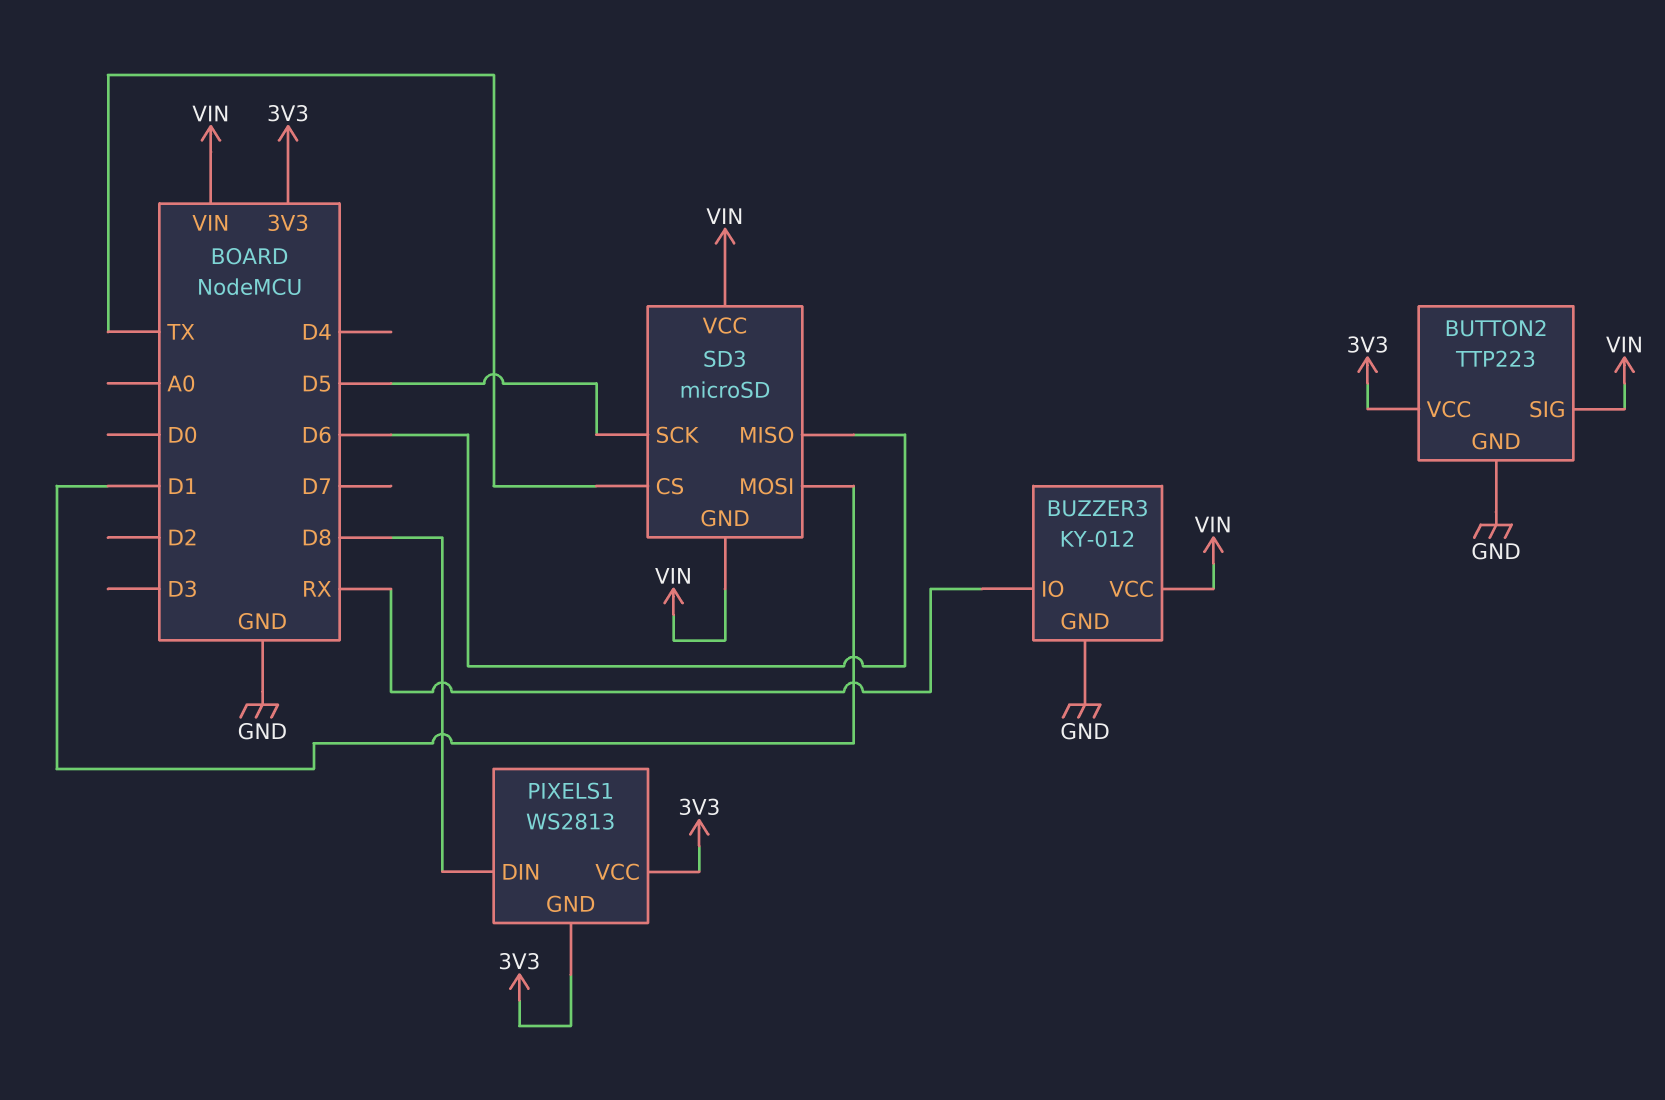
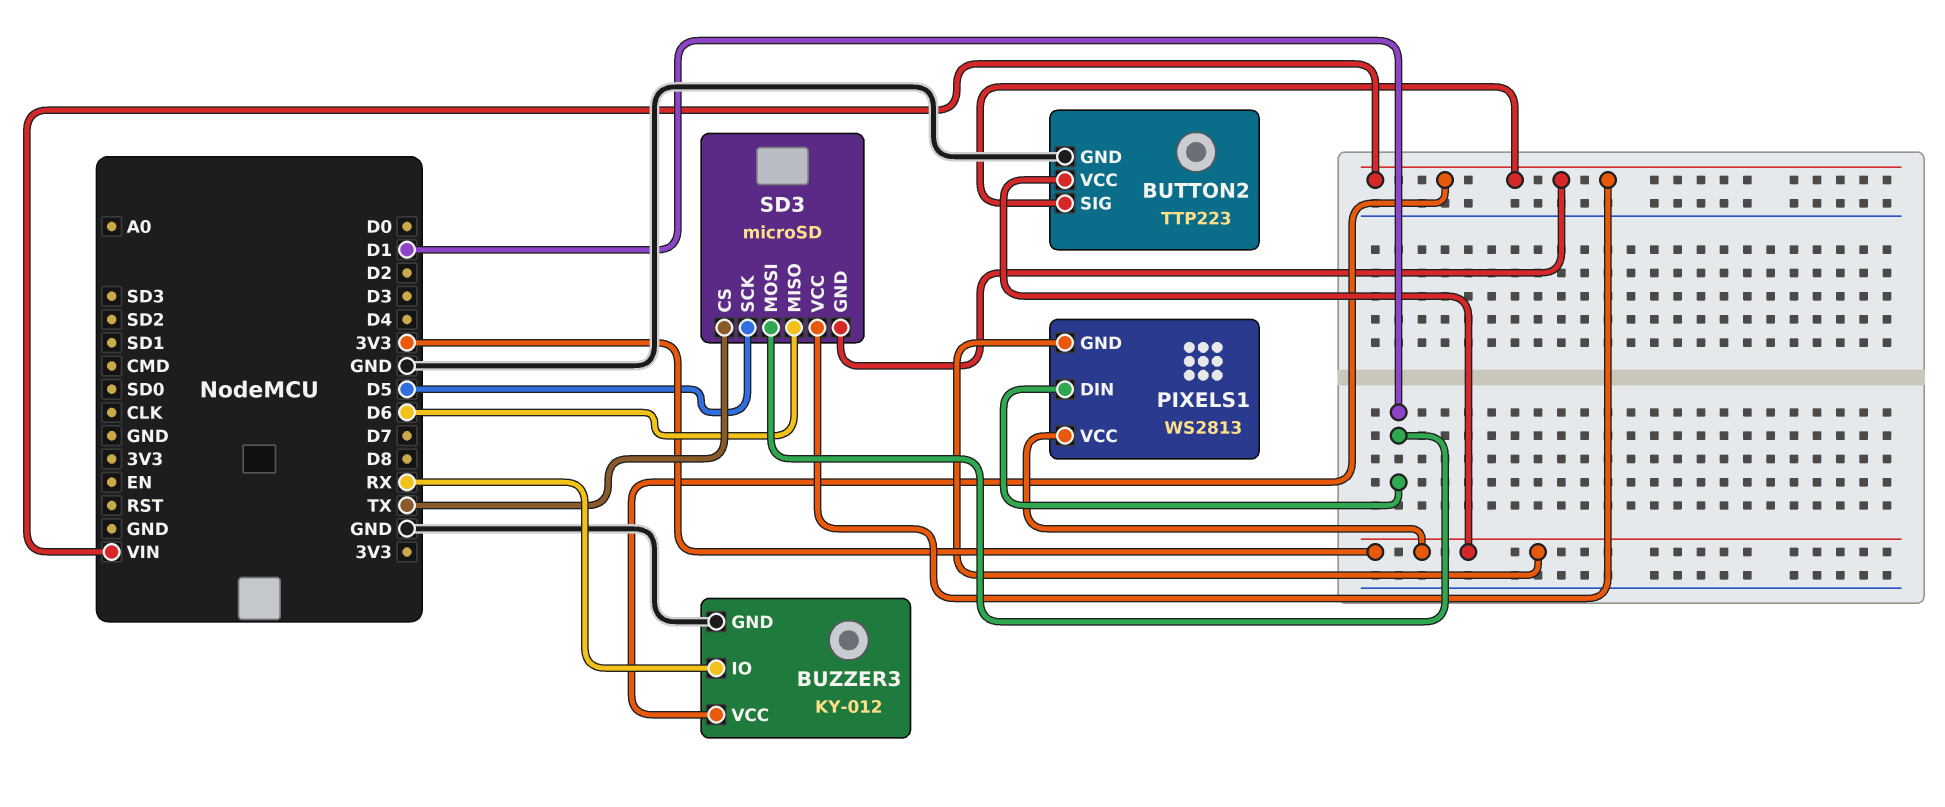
PIXELS1 pin DIN: D8 -> D1

